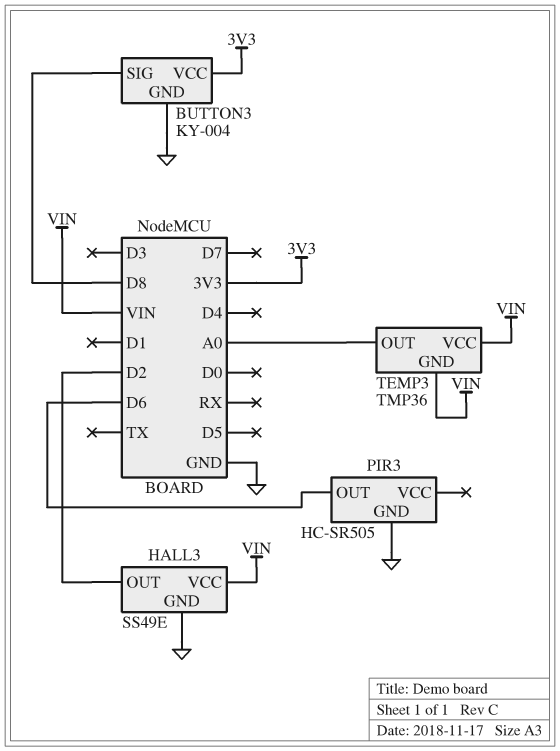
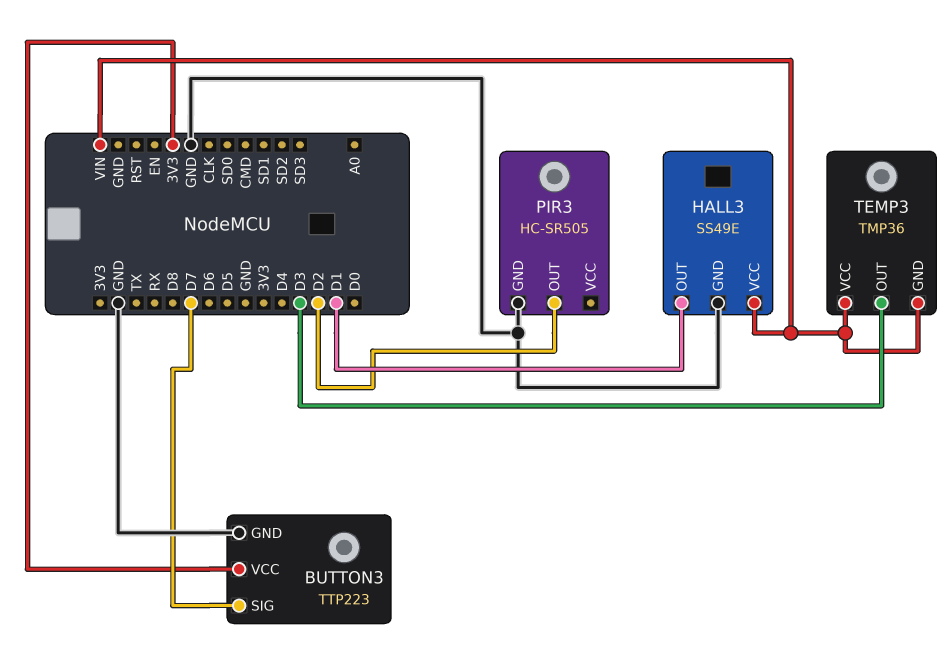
BUTTON3: KY-004 -> TTP223
BUTTON3 pin SIG: D8 -> D7
HALL3 pin OUT: D2 -> D1
PIR3 pin OUT: D6 -> D2
TEMP3 pin OUT: A0 -> D3

